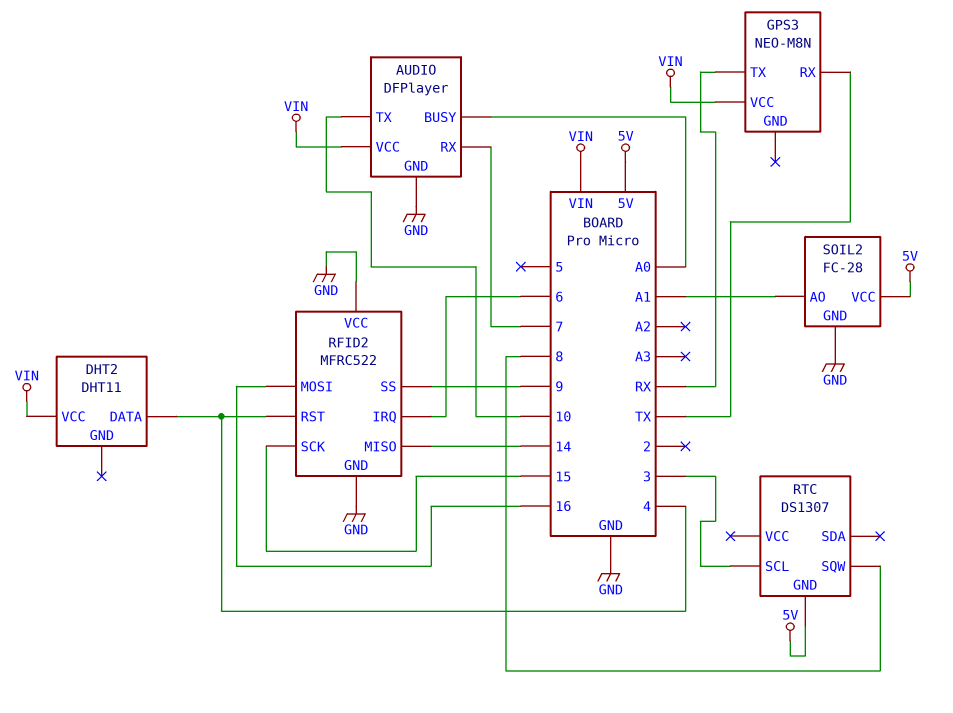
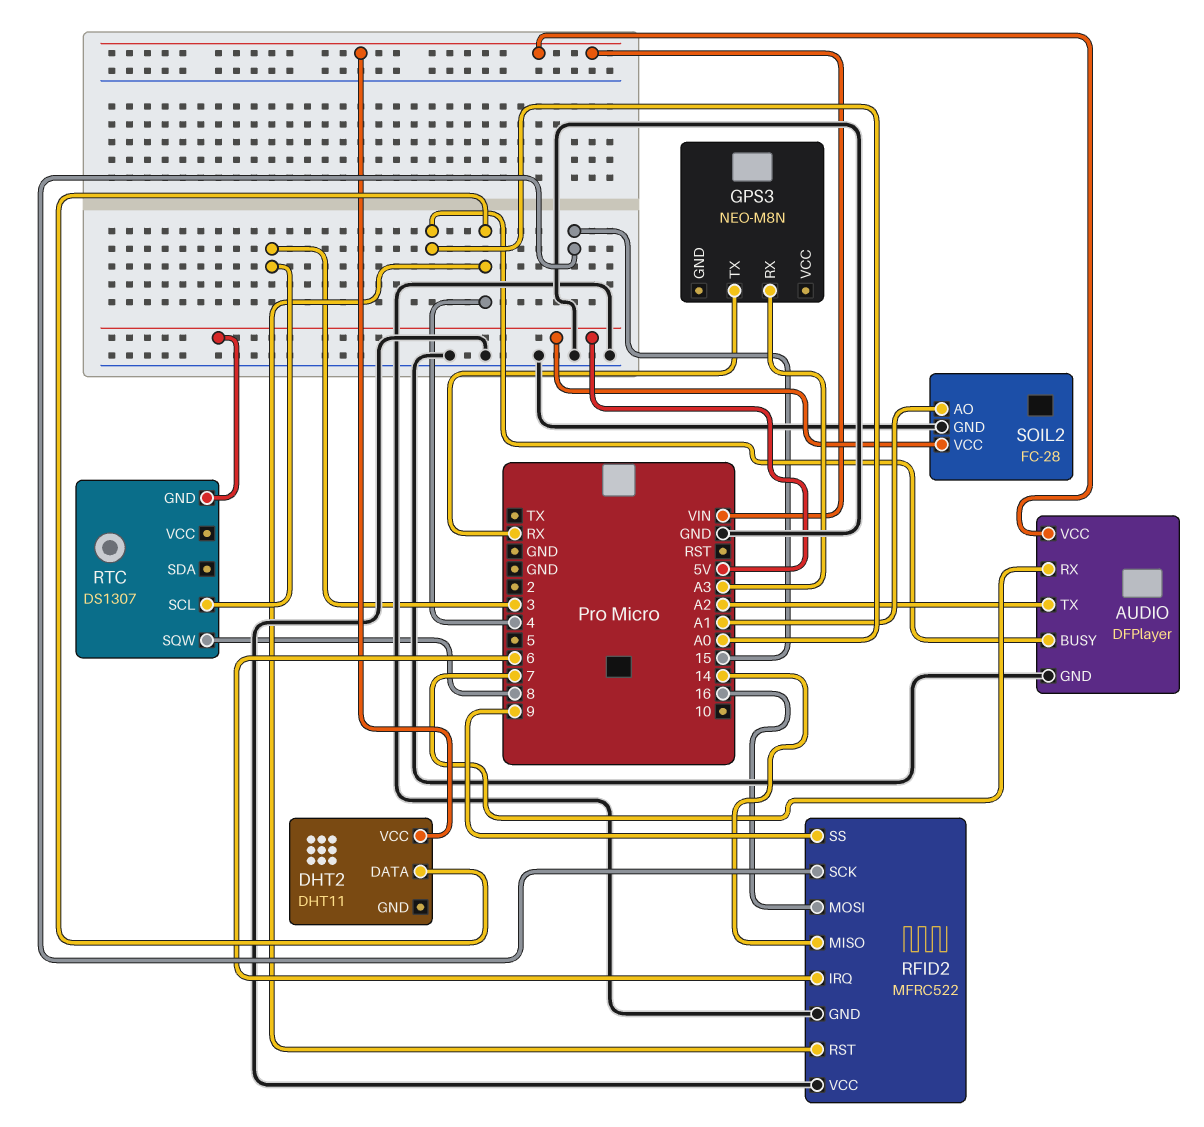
AUDIO pin TX: 10 -> A2
GPS3 pin RX: TX -> A3
GPS3 pin VCC: VIN -> none

